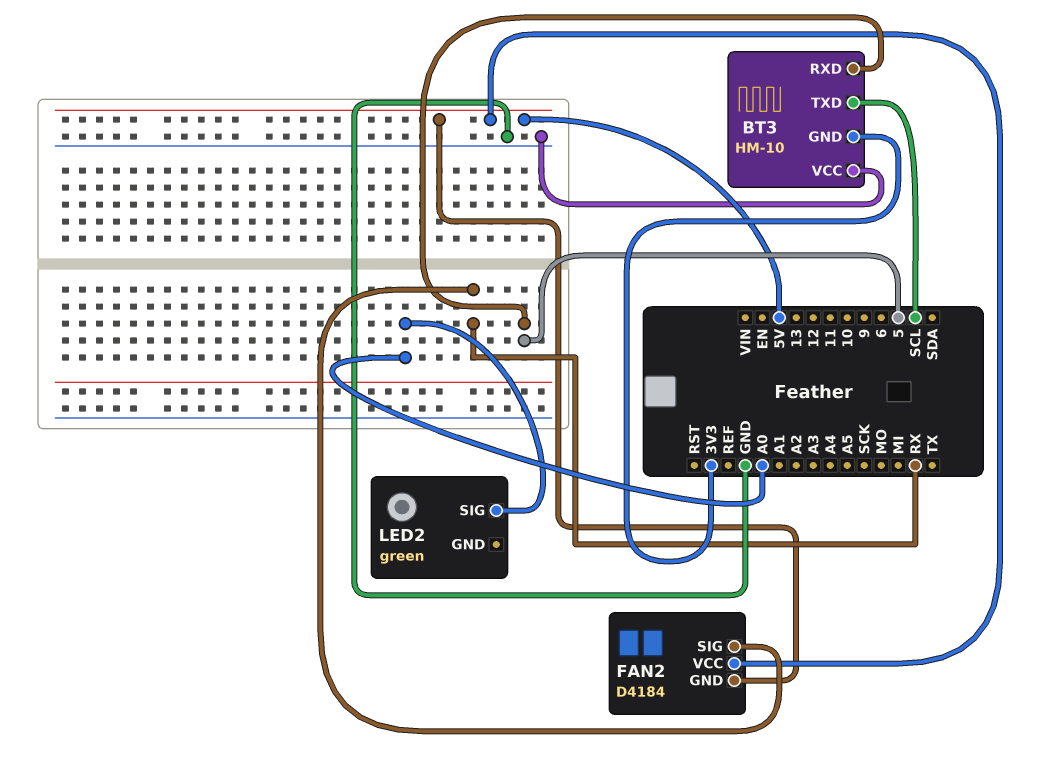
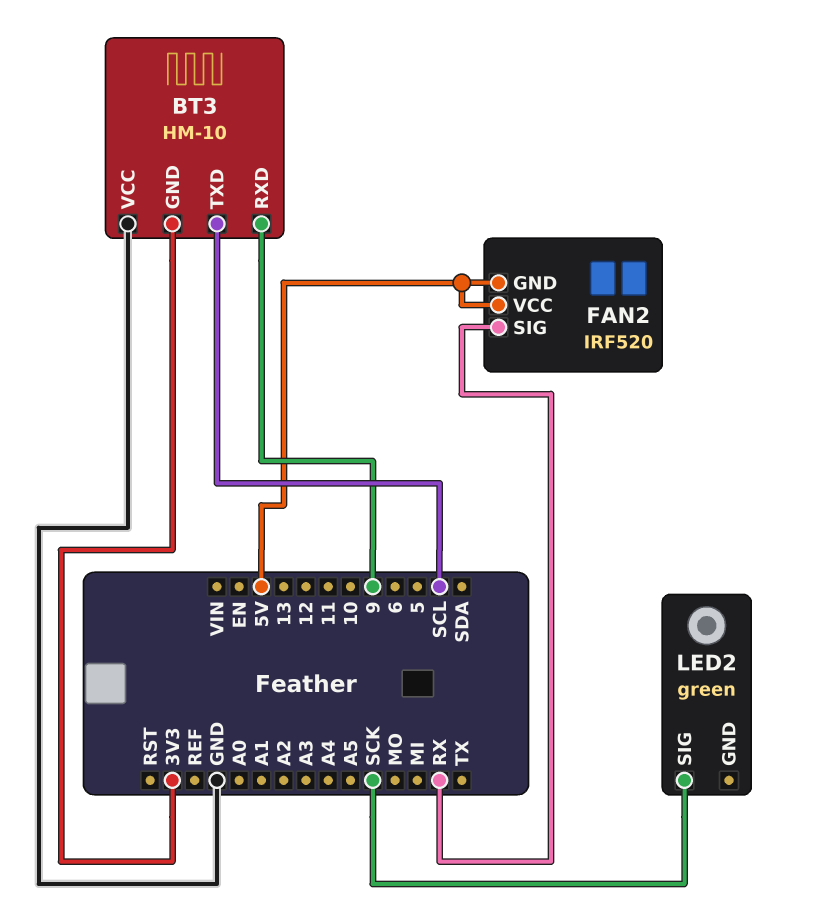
BT3 pin RXD: 5 -> 9
FAN2: D4184 -> IRF520
LED2 pin SIG: A0 -> SCK

